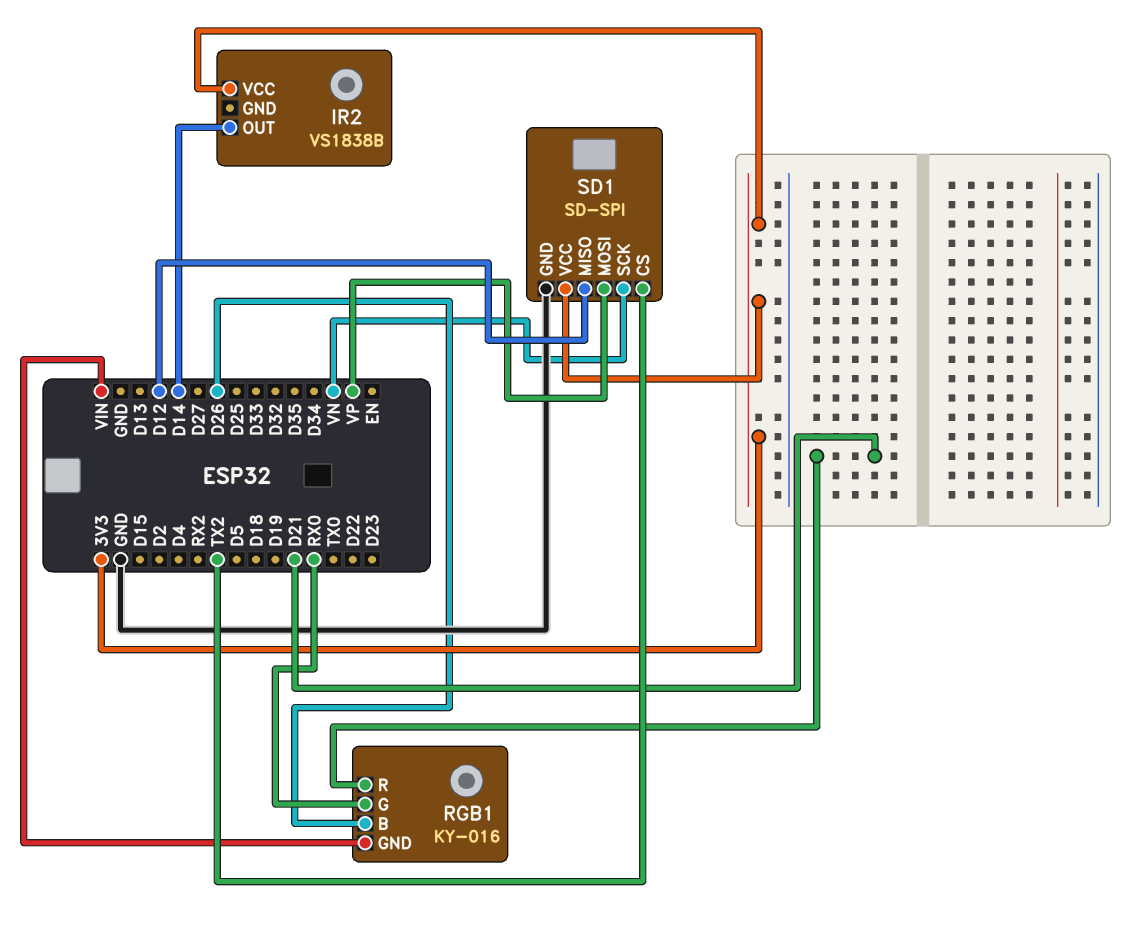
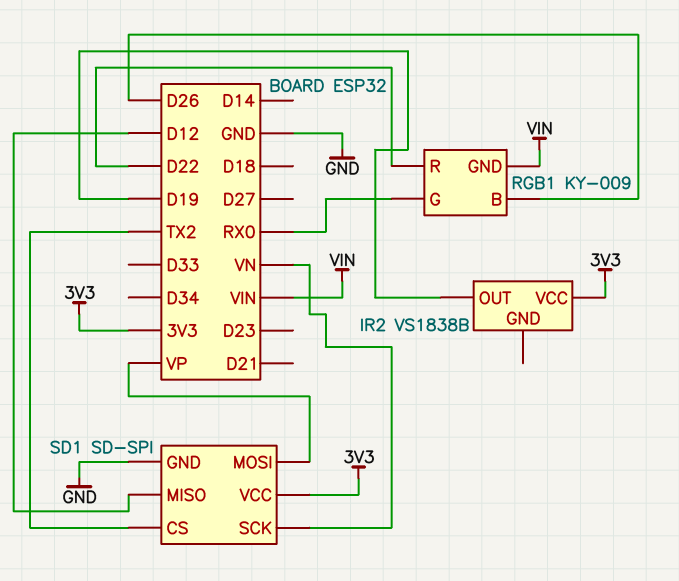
IR2 pin OUT: D14 -> D19
RGB1: KY-016 -> KY-009
RGB1 pin R: D21 -> D22

